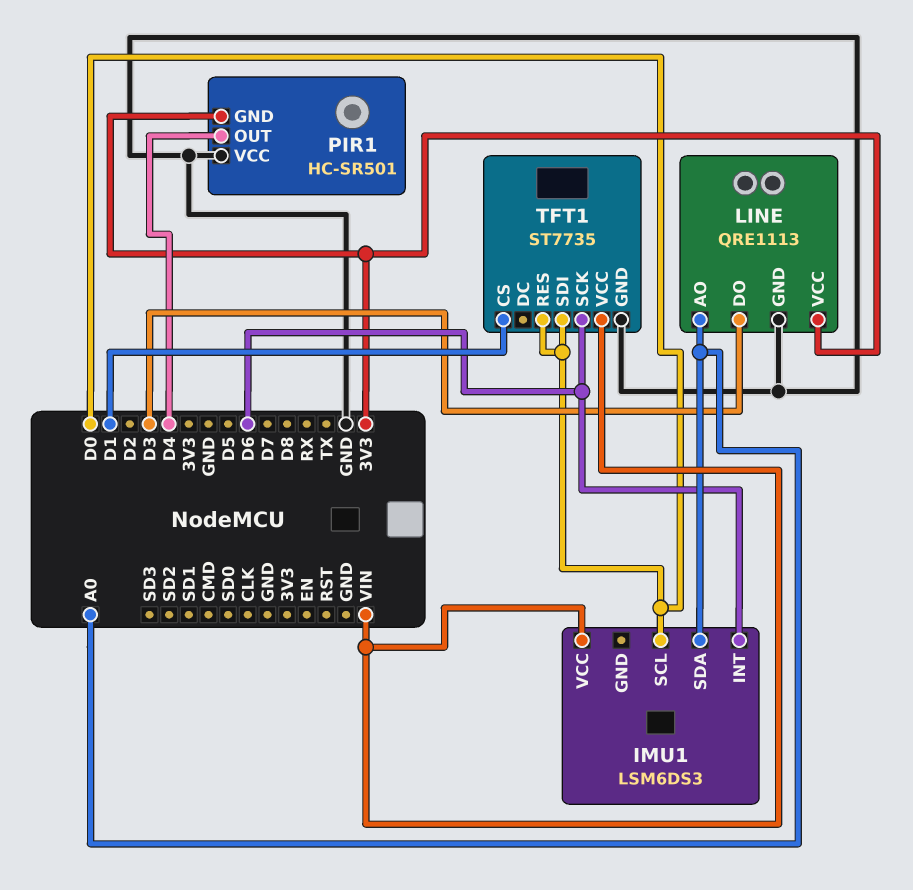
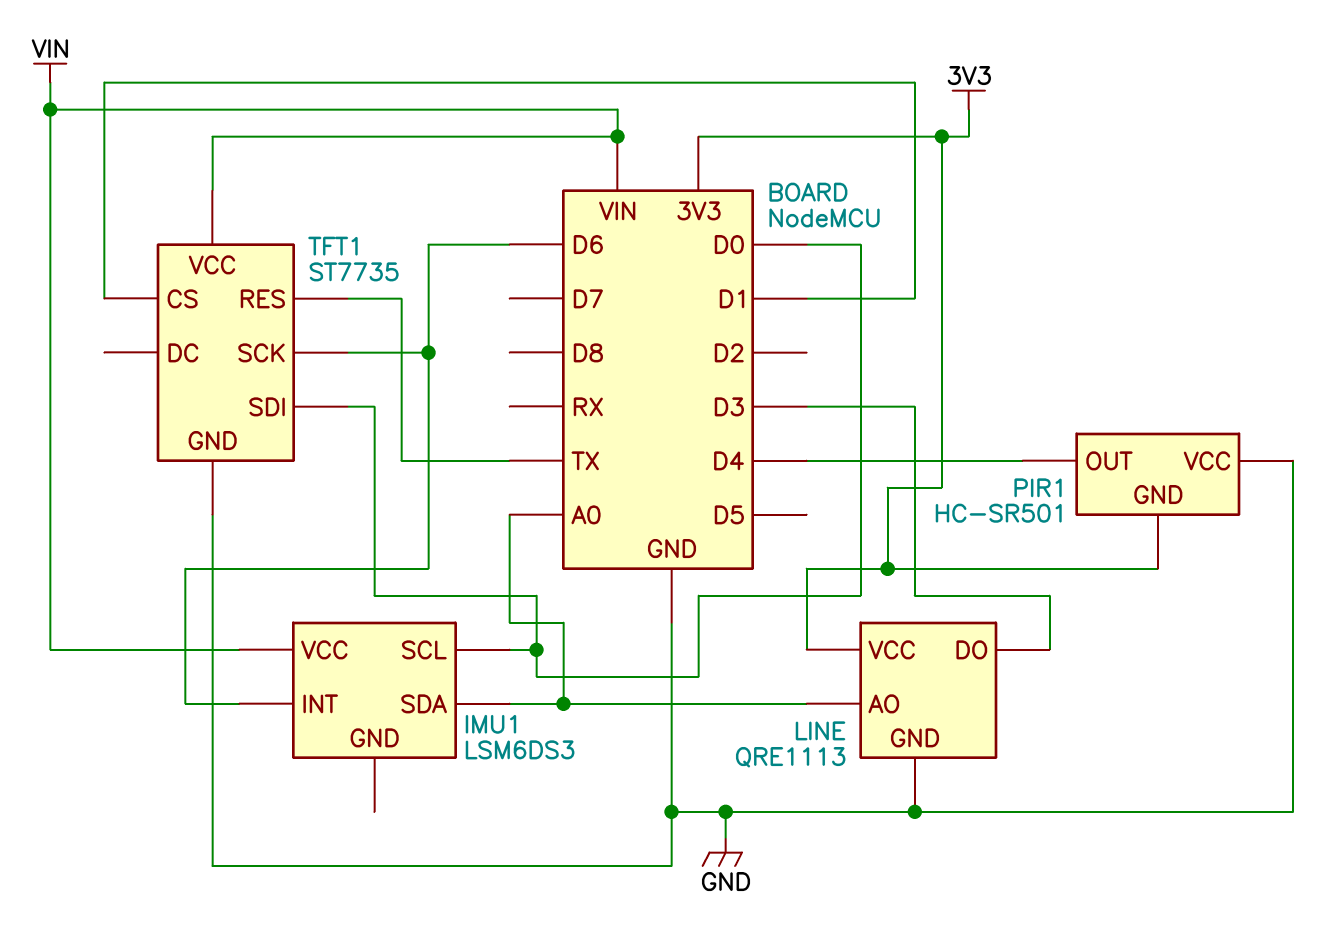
TFT1 pin RES: D0 -> TX

